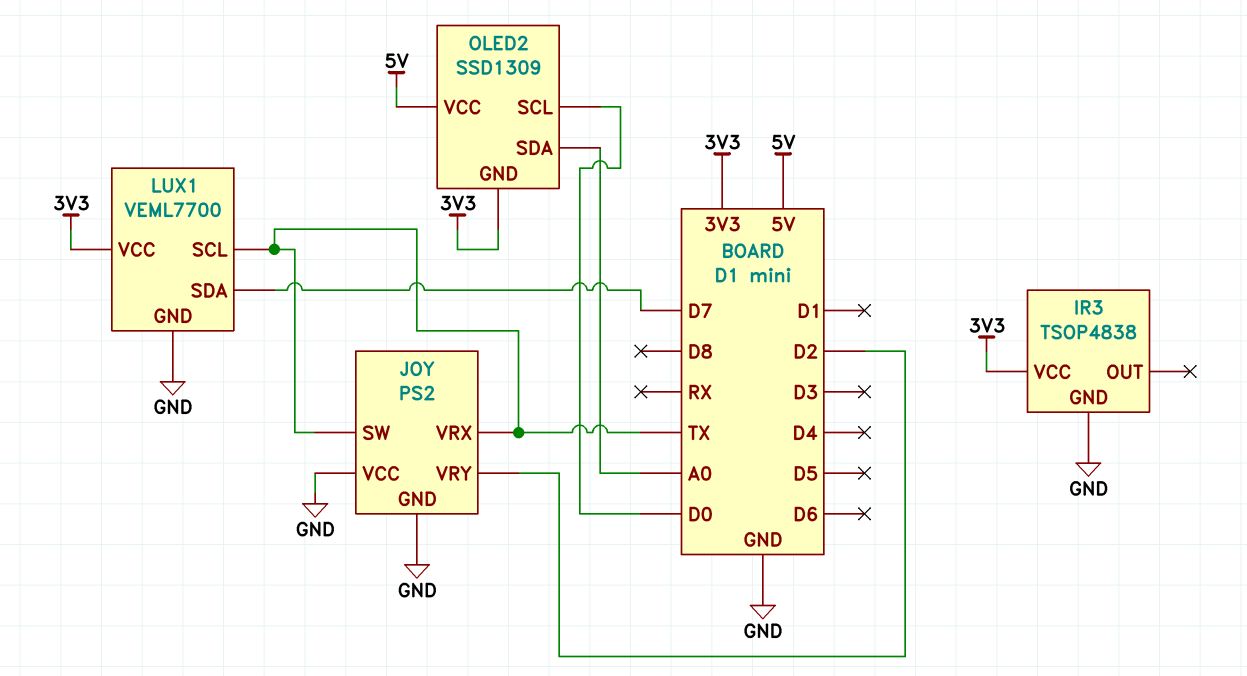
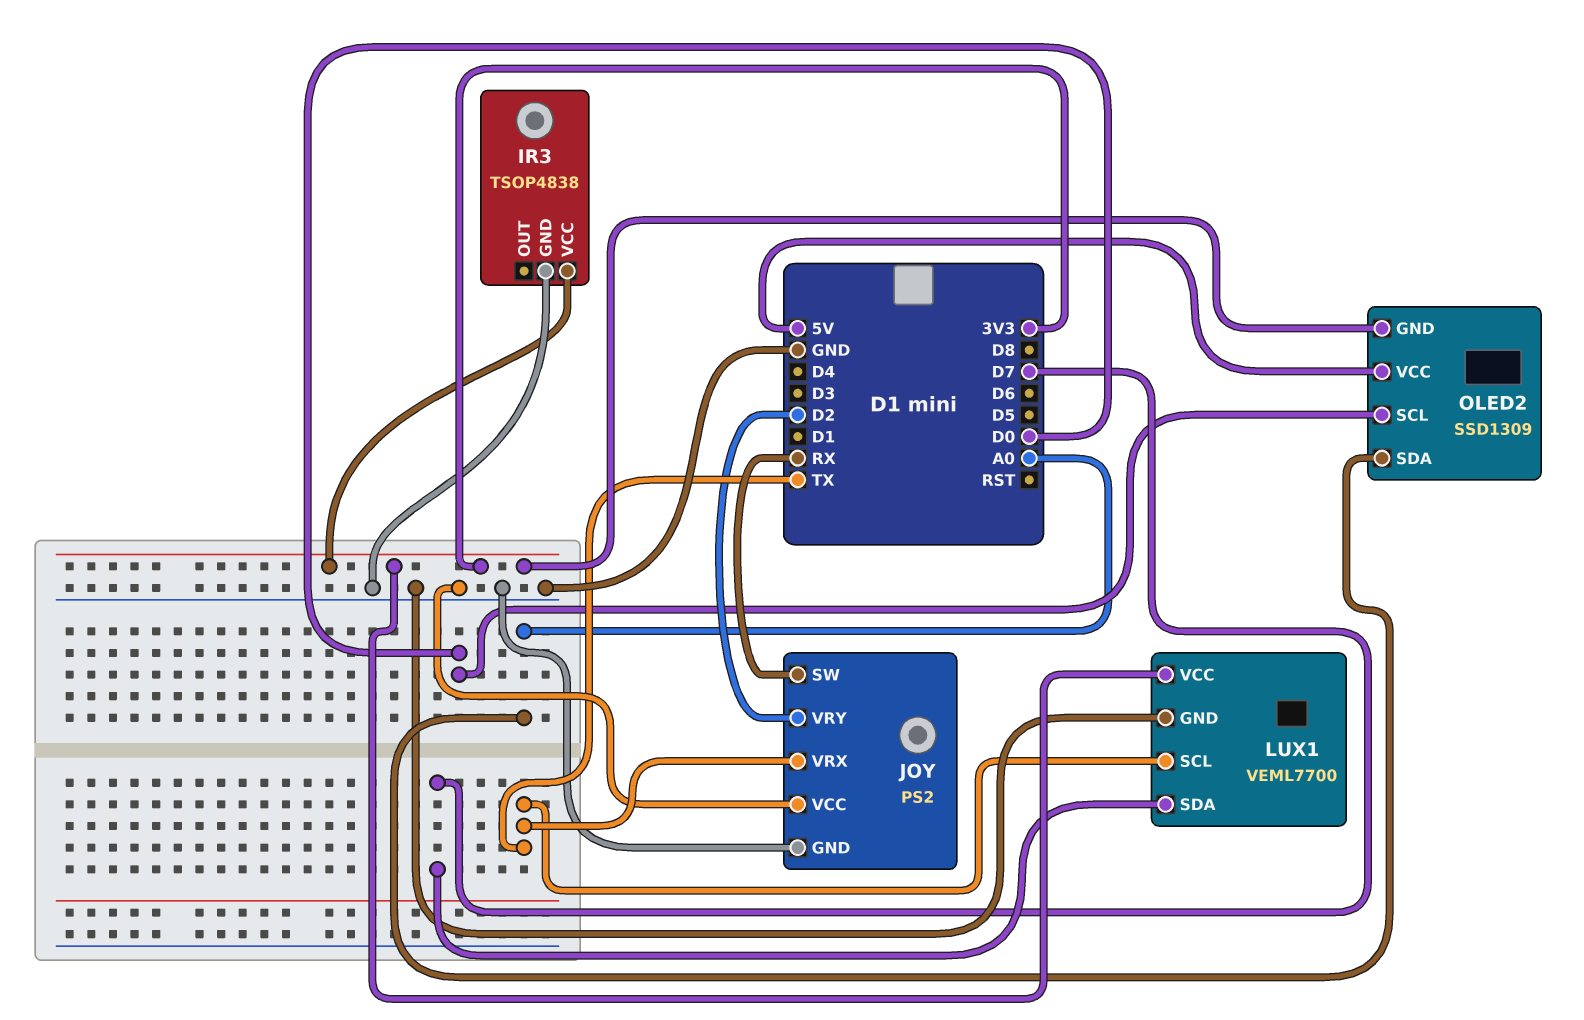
JOY pin SW: TX -> RX

